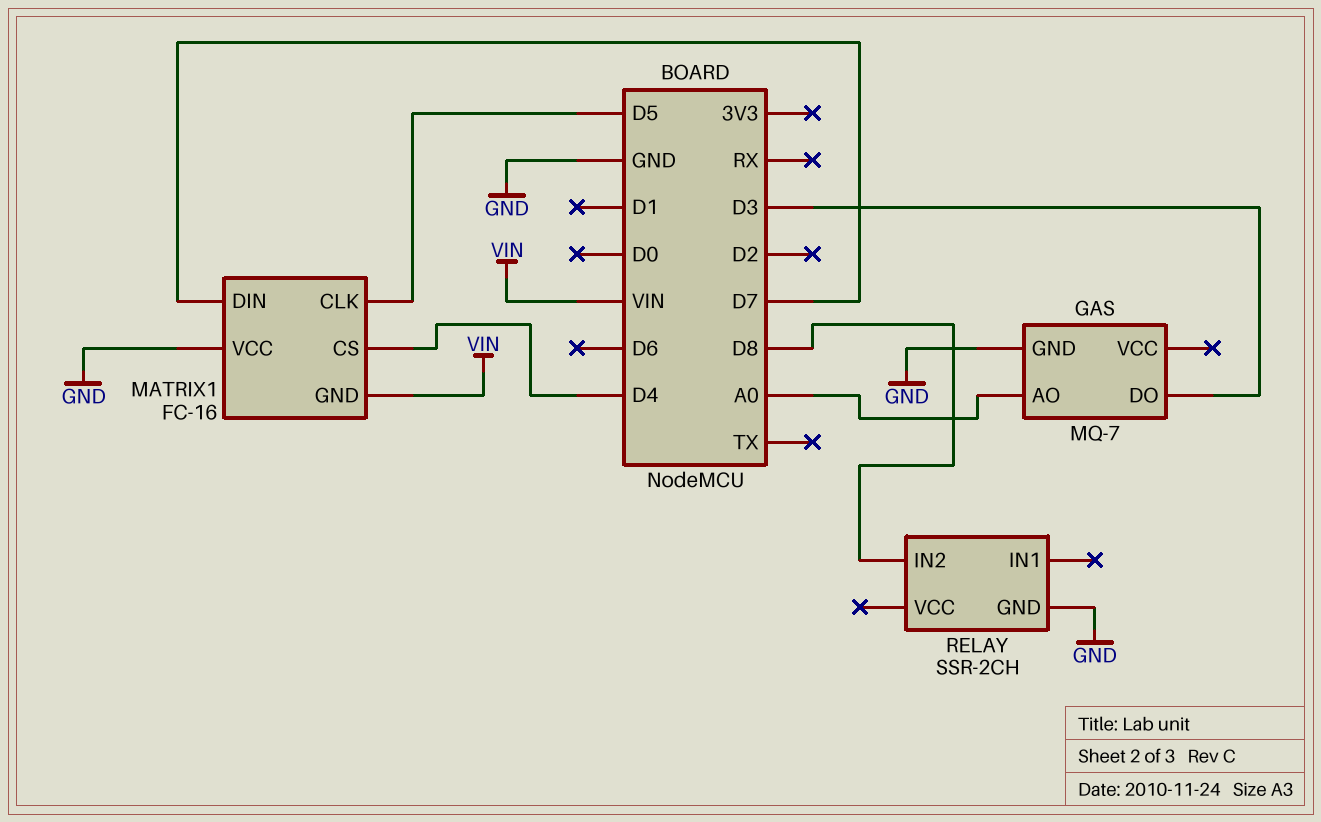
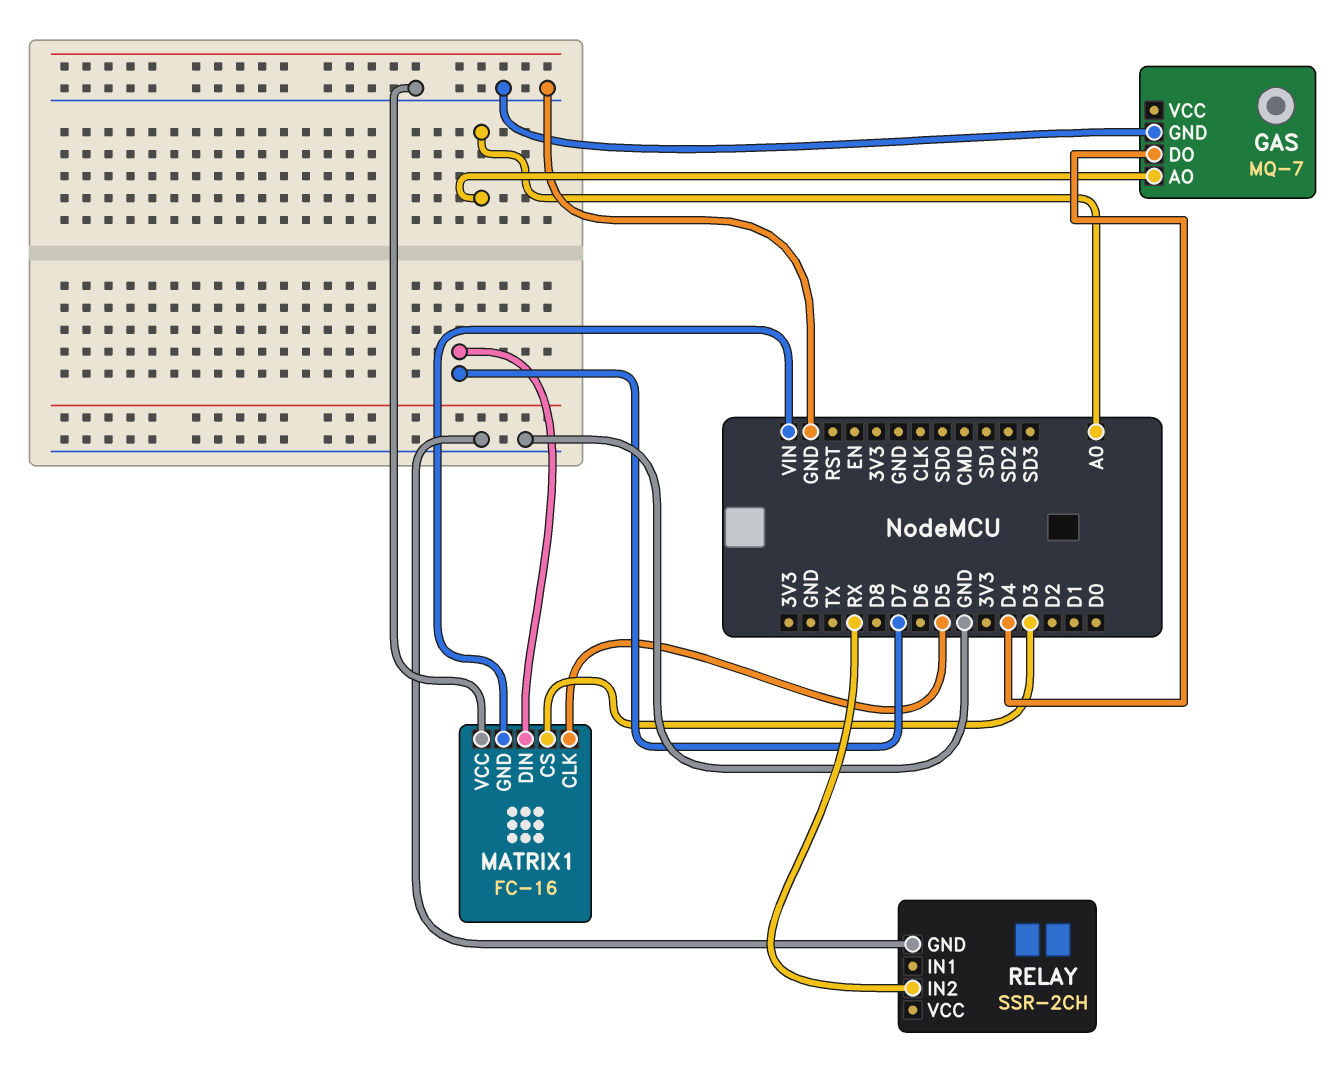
GAS pin DO: D3 -> D4
MATRIX1 pin CS: D4 -> D3
RELAY pin IN2: D8 -> RX

